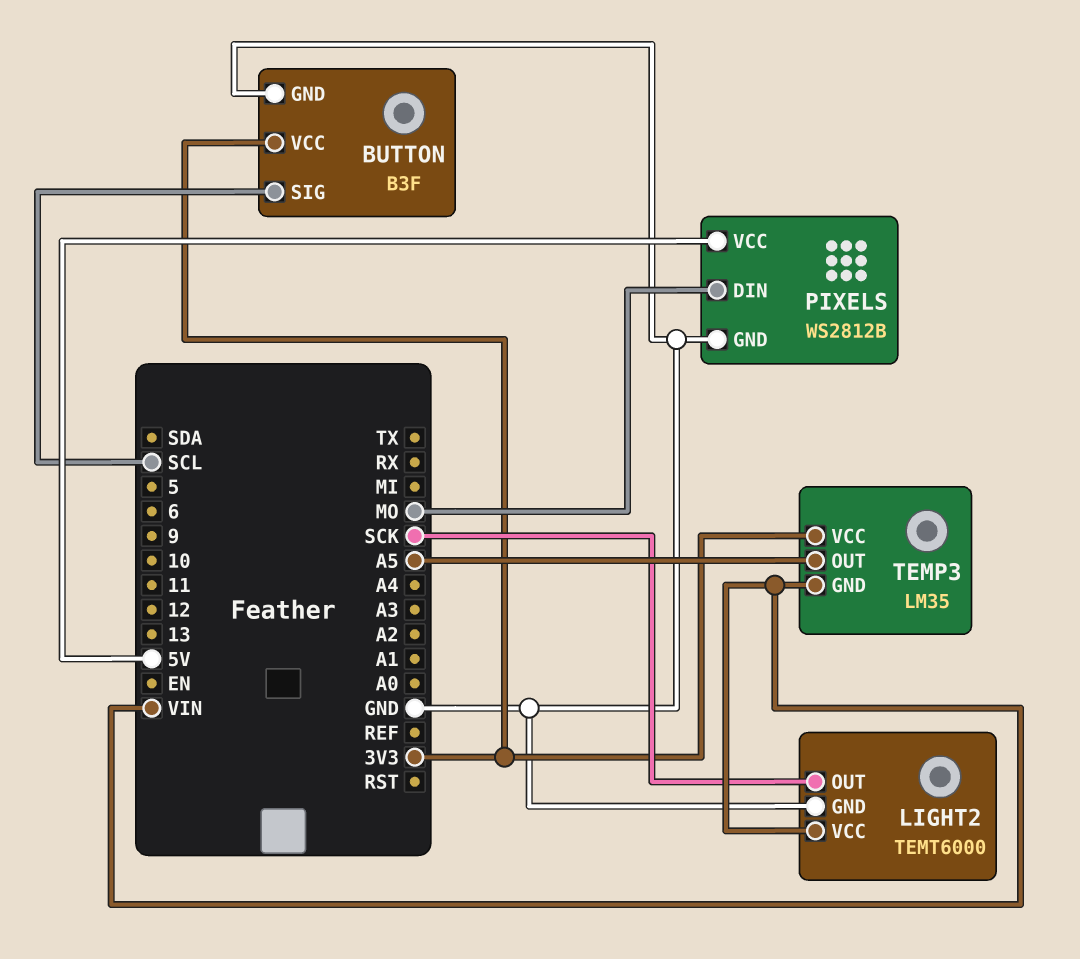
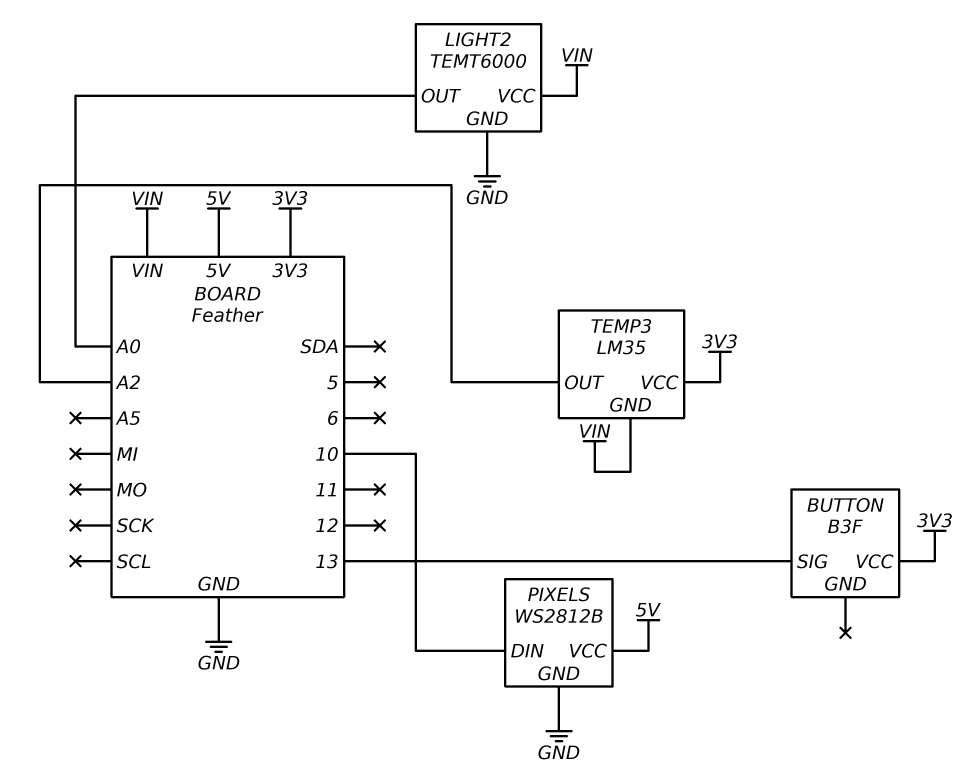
BUTTON pin GND: GND -> none
BUTTON pin SIG: SCL -> 13
LIGHT2 pin OUT: SCK -> A0
PIXELS pin DIN: MO -> 10
TEMP3 pin OUT: A5 -> A2

